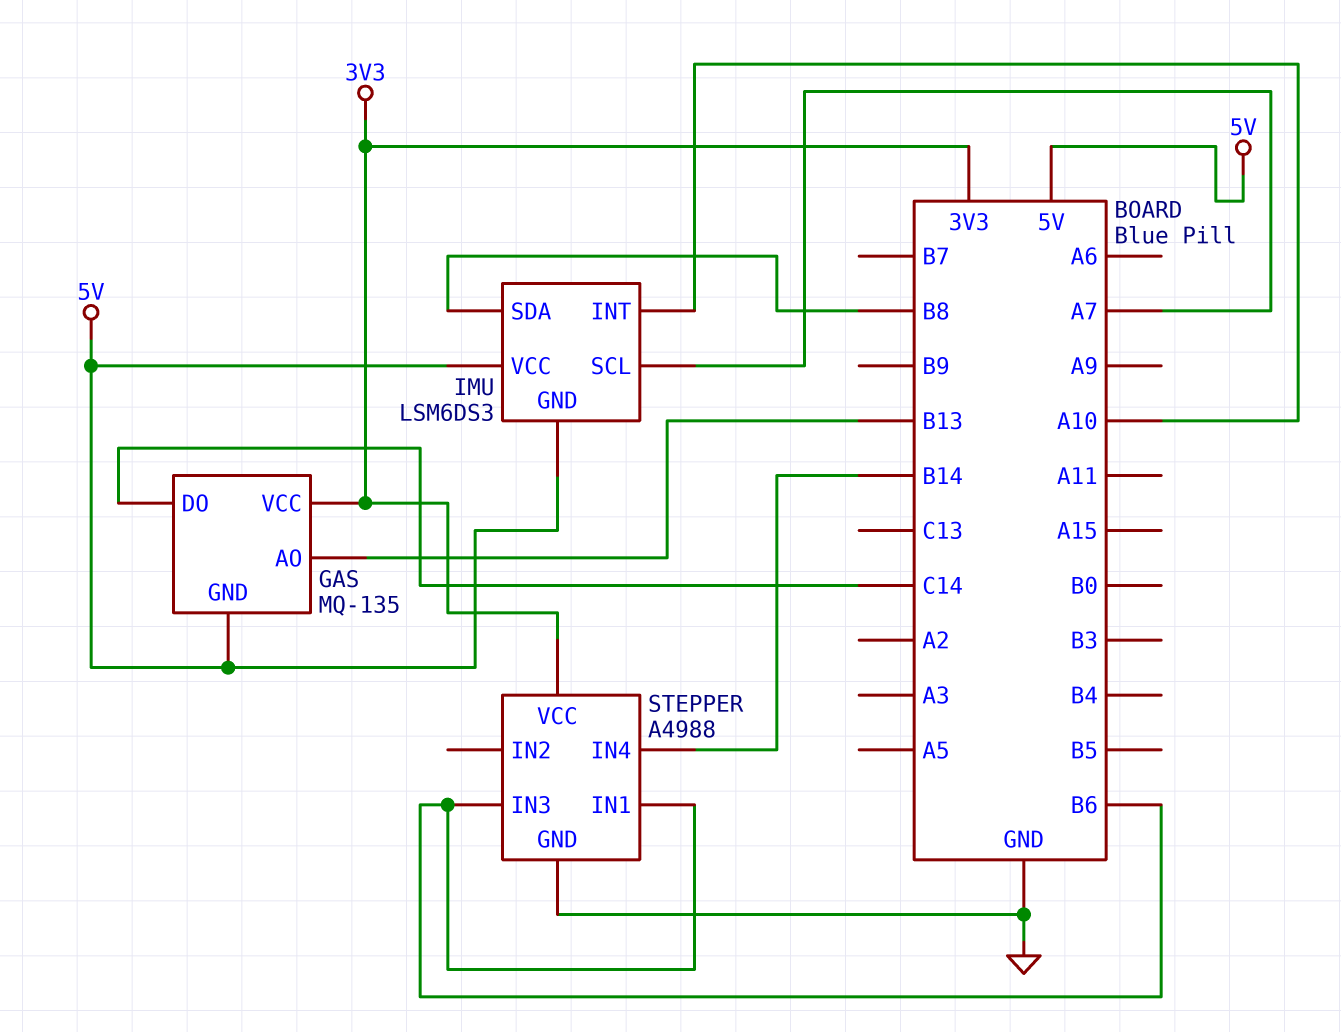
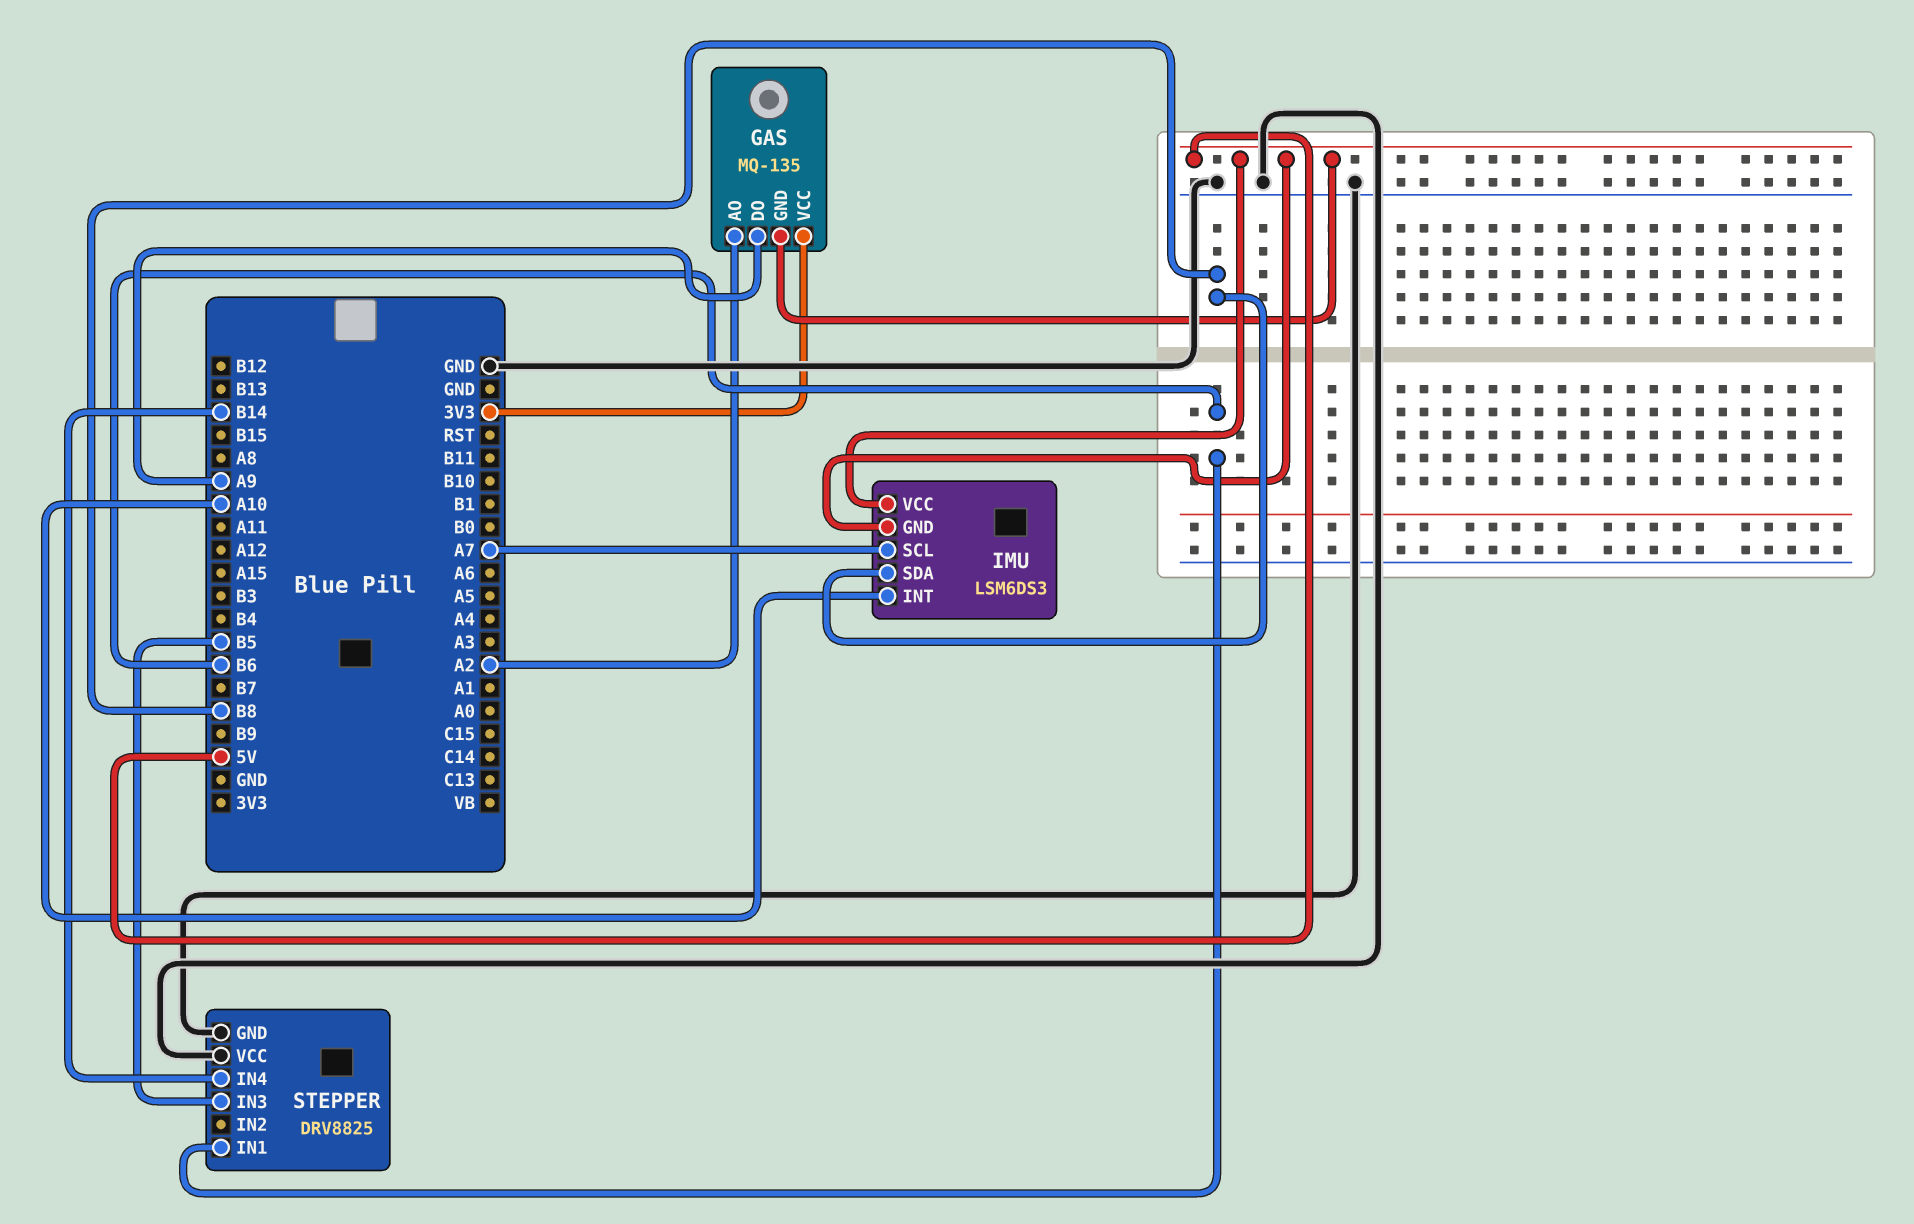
GAS pin AO: B13 -> A2
GAS pin DO: C14 -> A9
STEPPER: A4988 -> DRV8825
STEPPER pin IN3: B6 -> B5
STEPPER pin VCC: 3V3 -> GND

